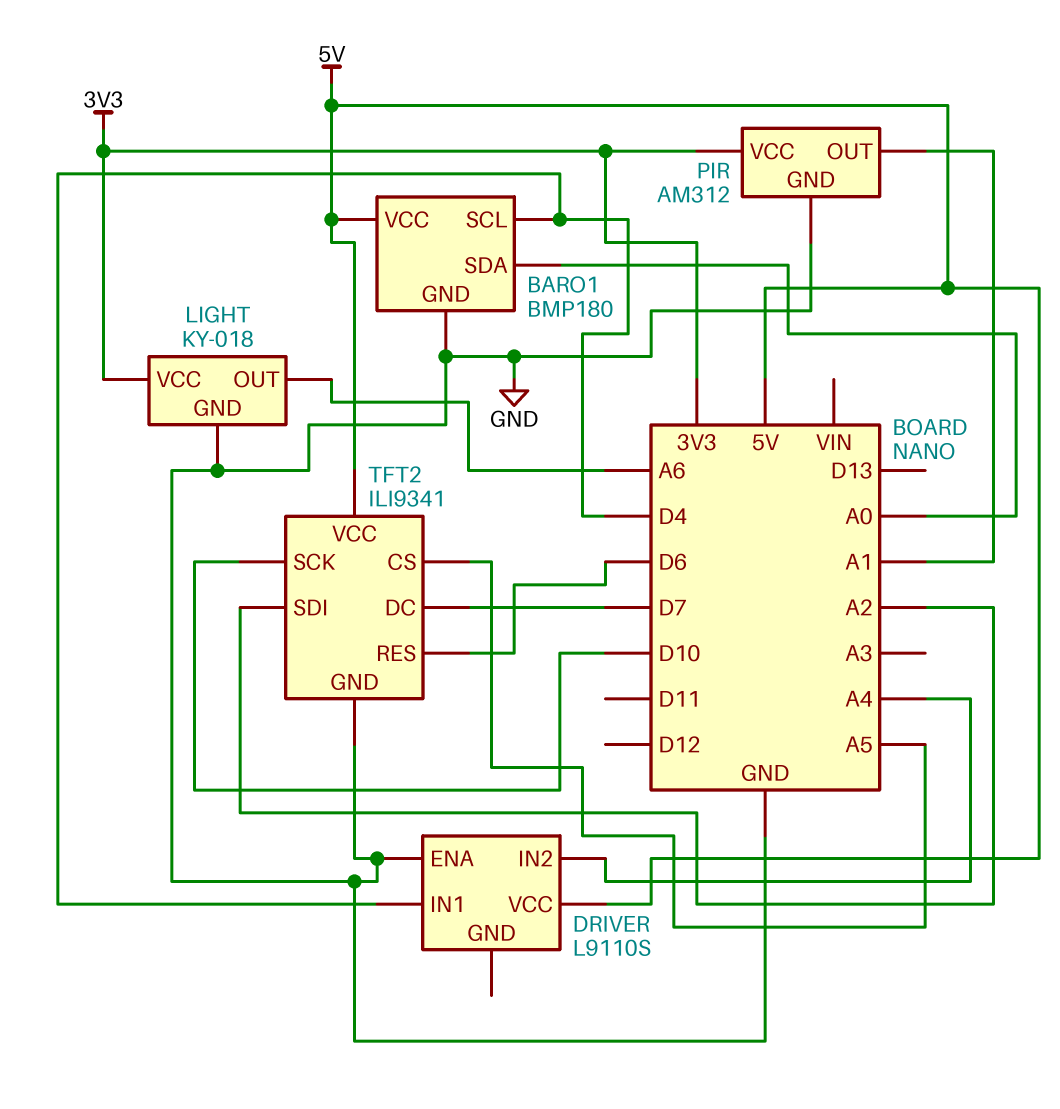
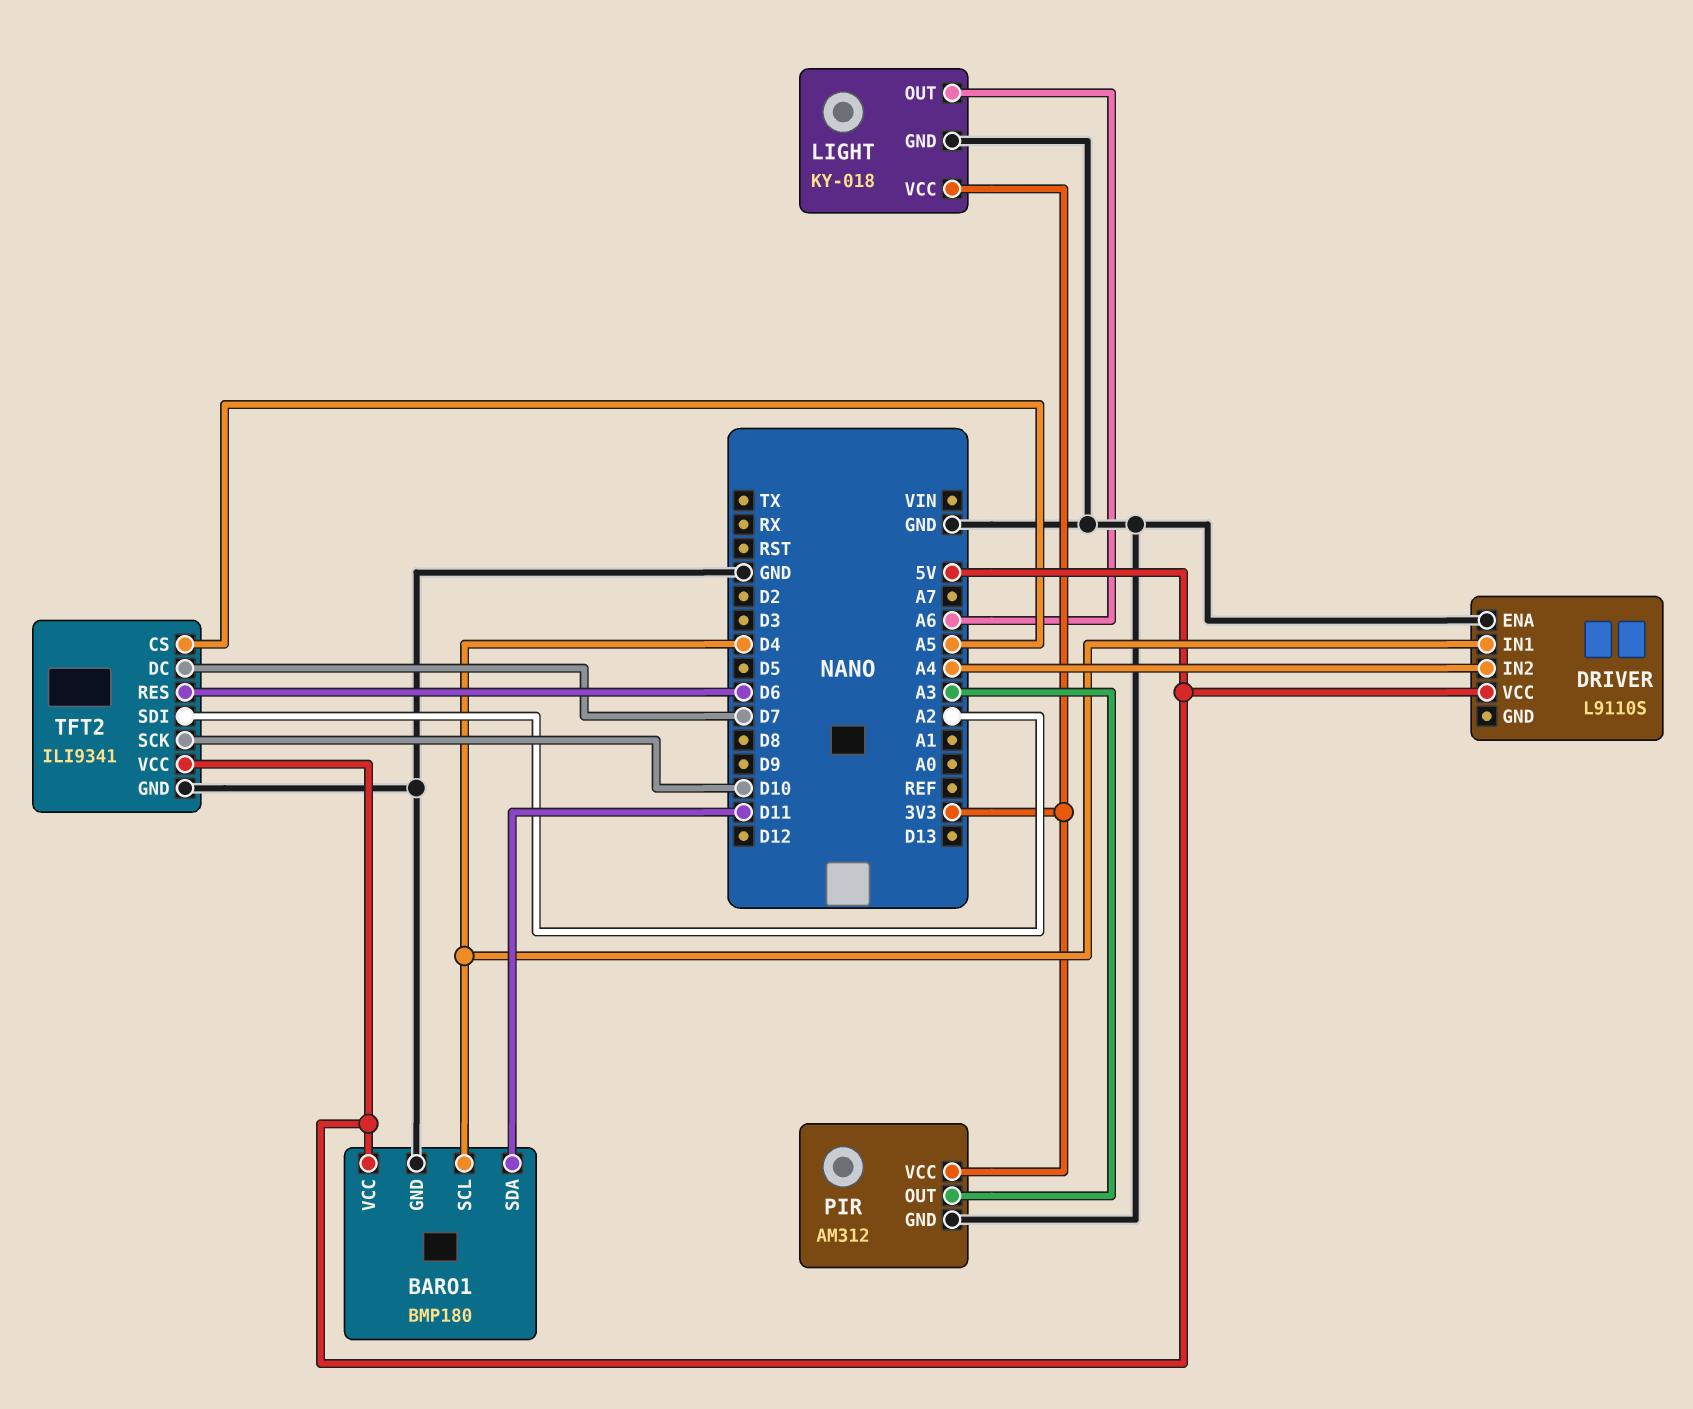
BARO1 pin SDA: A0 -> D11
PIR pin OUT: A1 -> A3

